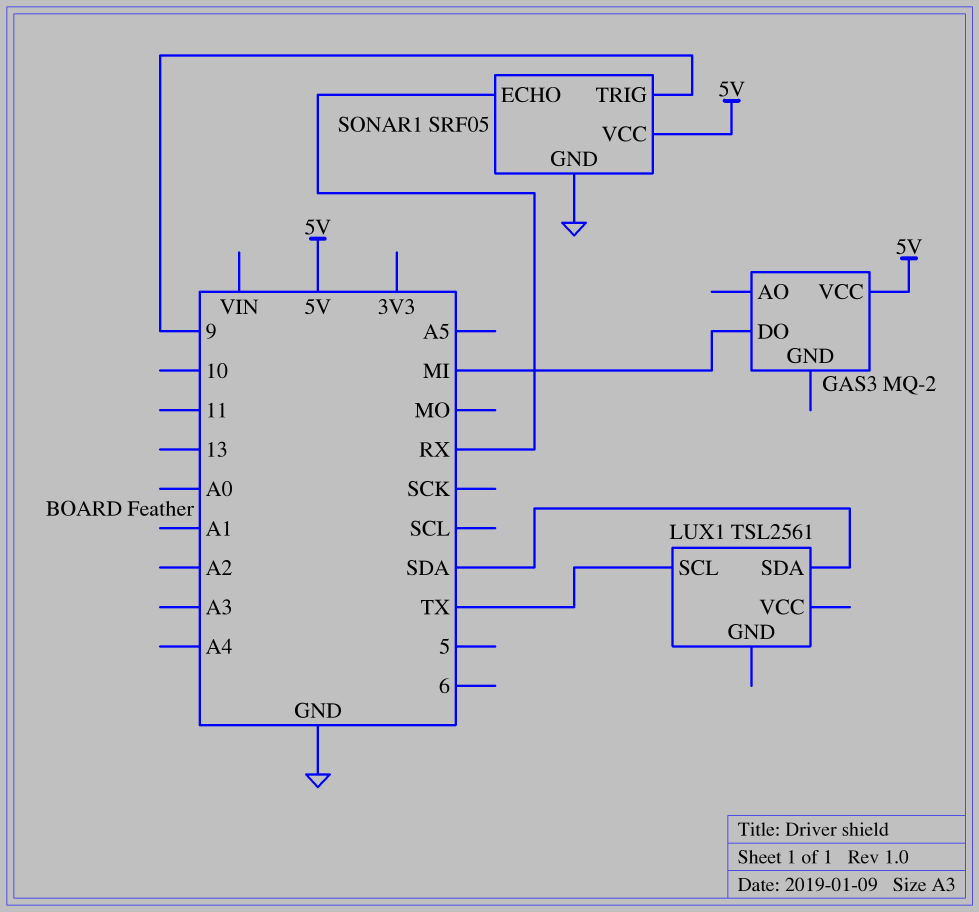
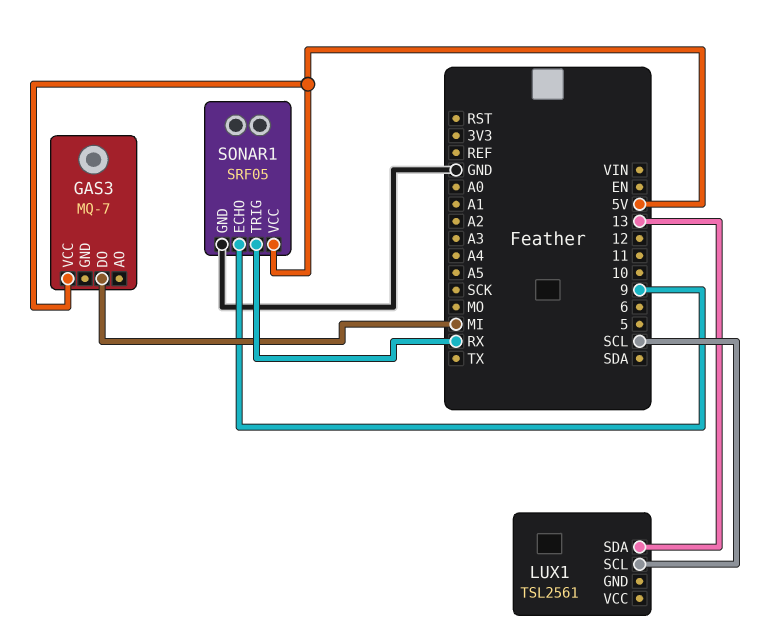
GAS3: MQ-2 -> MQ-7
LUX1 pin SCL: TX -> SCL
LUX1 pin SDA: SDA -> 13
SONAR1 pin ECHO: RX -> 9
SONAR1 pin TRIG: 9 -> RX

